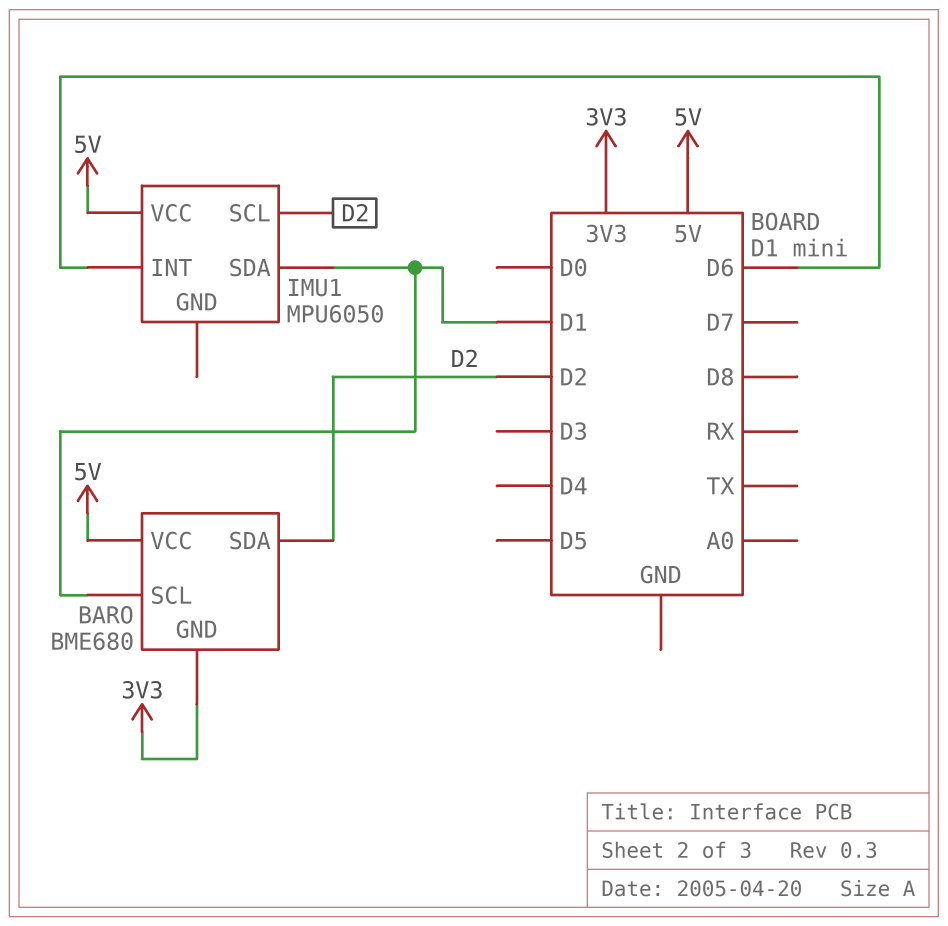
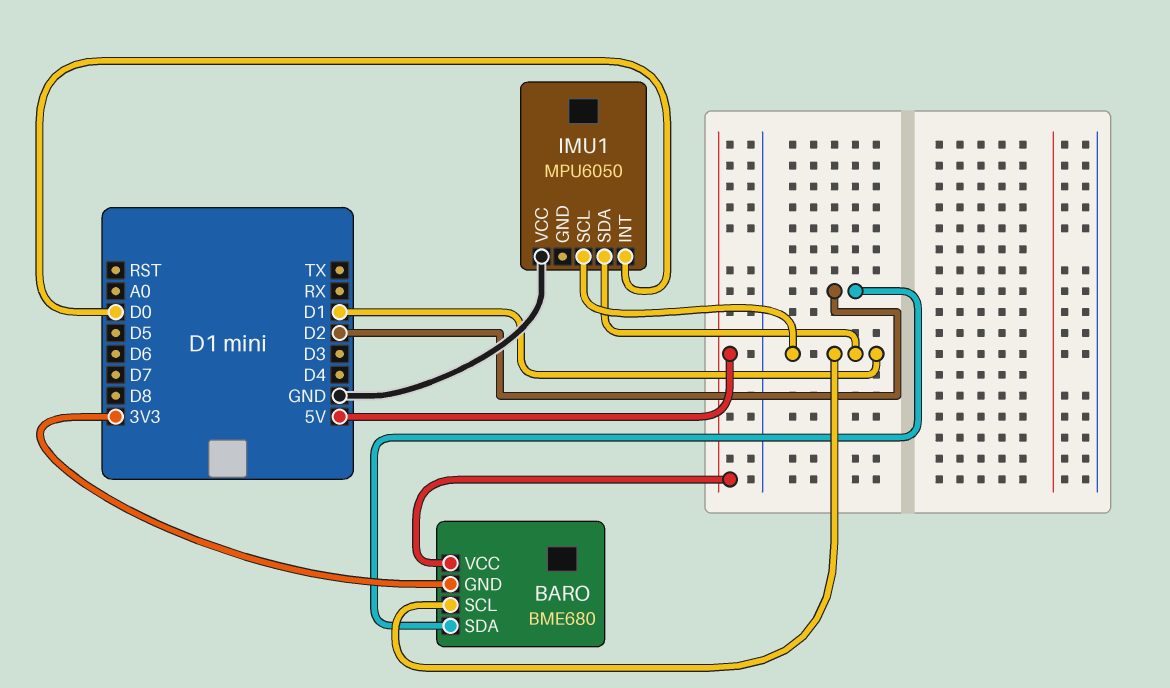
IMU1 pin INT: D6 -> D0
IMU1 pin SCL: D2 -> D1
IMU1 pin VCC: 5V -> GND

